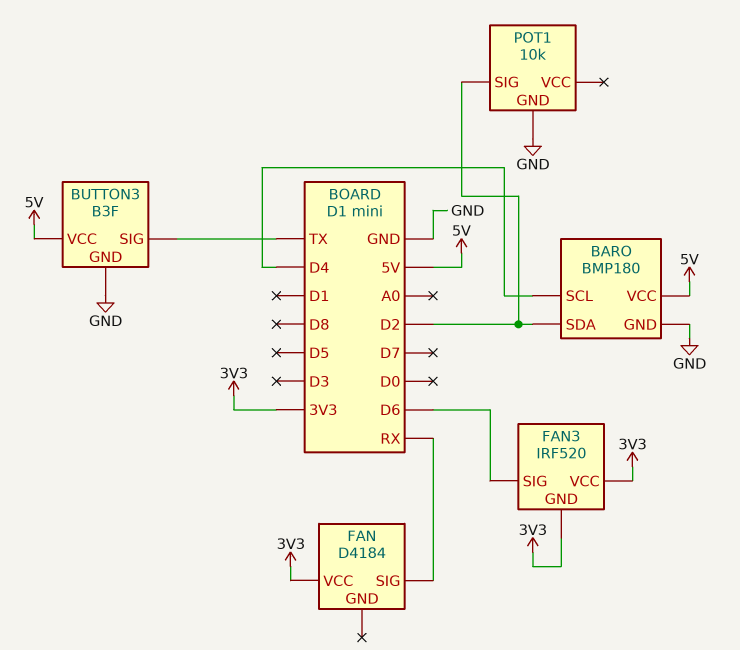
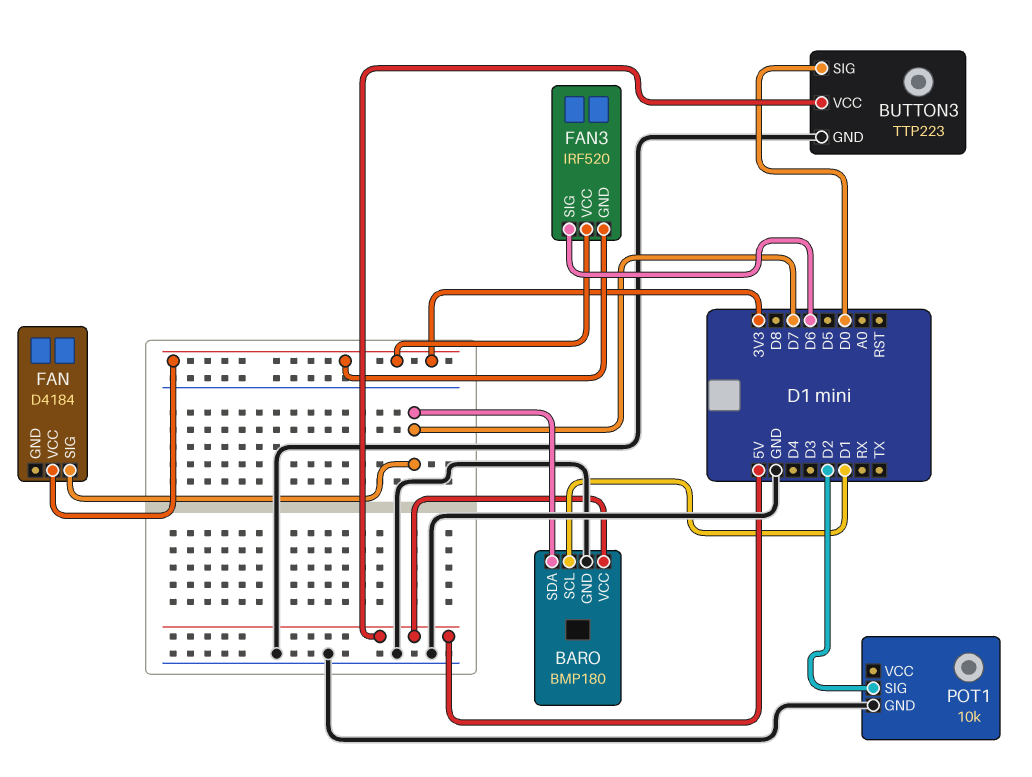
BARO pin SCL: D4 -> D1
BARO pin SDA: D2 -> D7
BUTTON3: B3F -> TTP223
BUTTON3 pin SIG: TX -> D0
FAN pin SIG: RX -> D7

